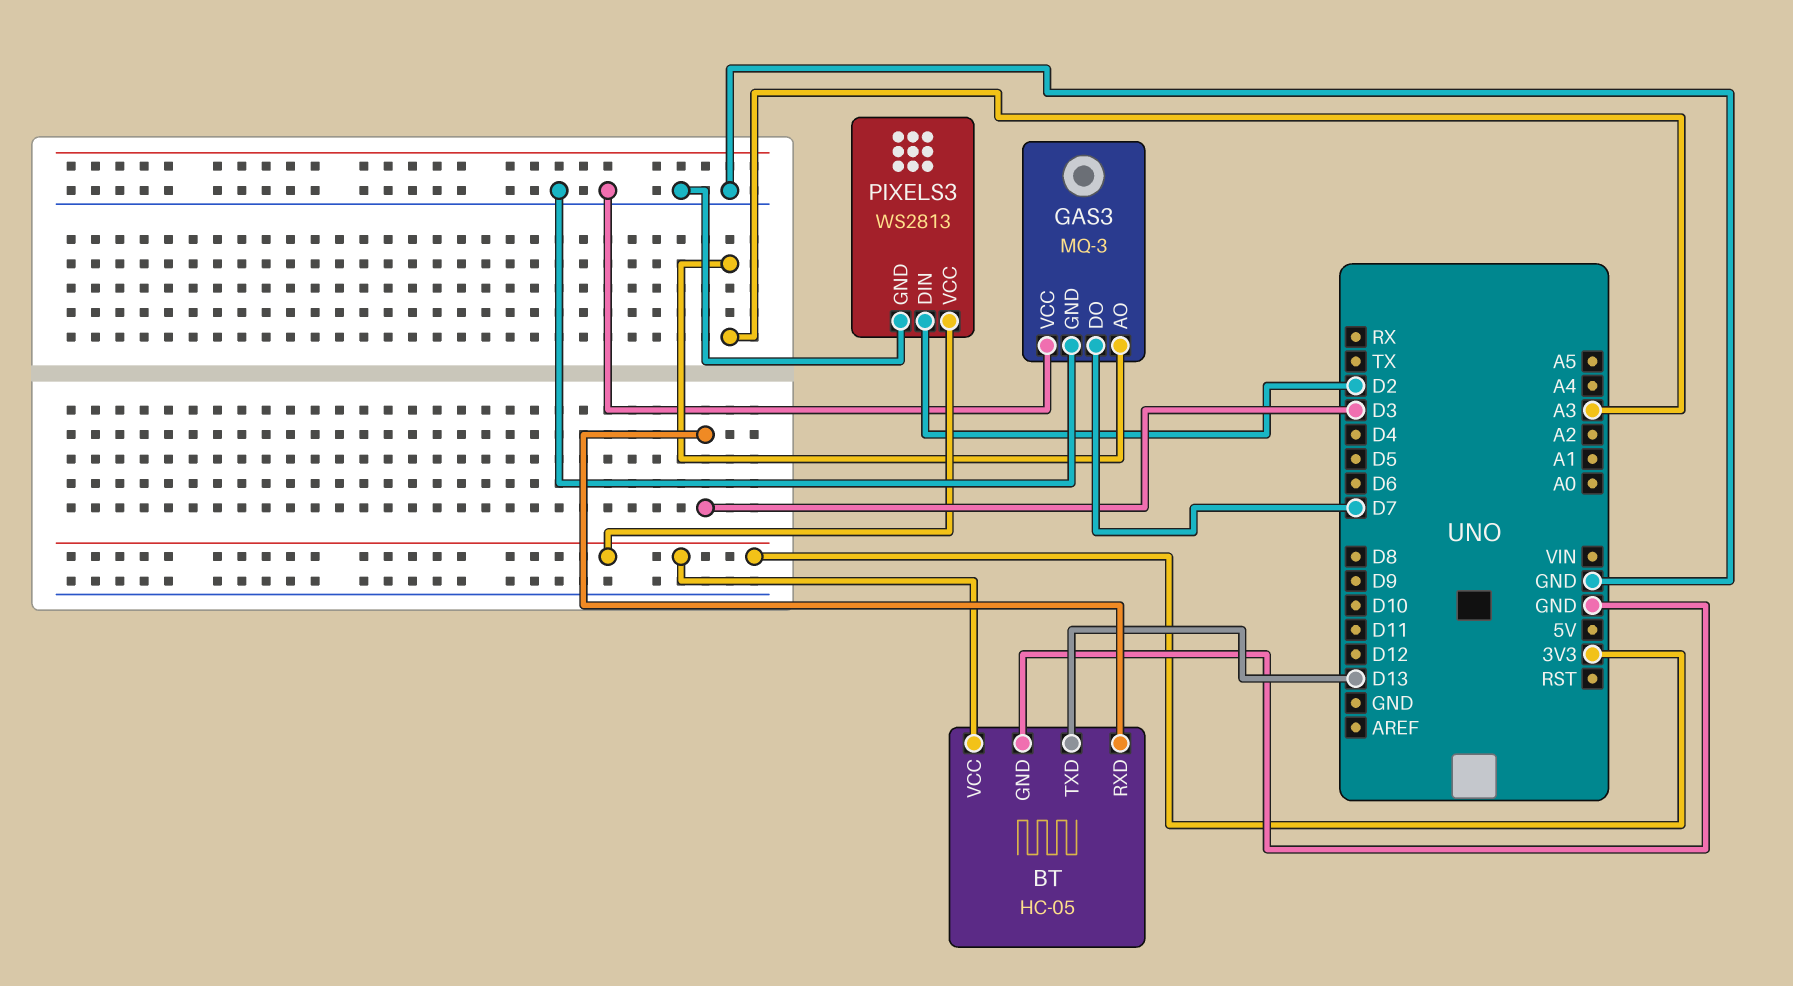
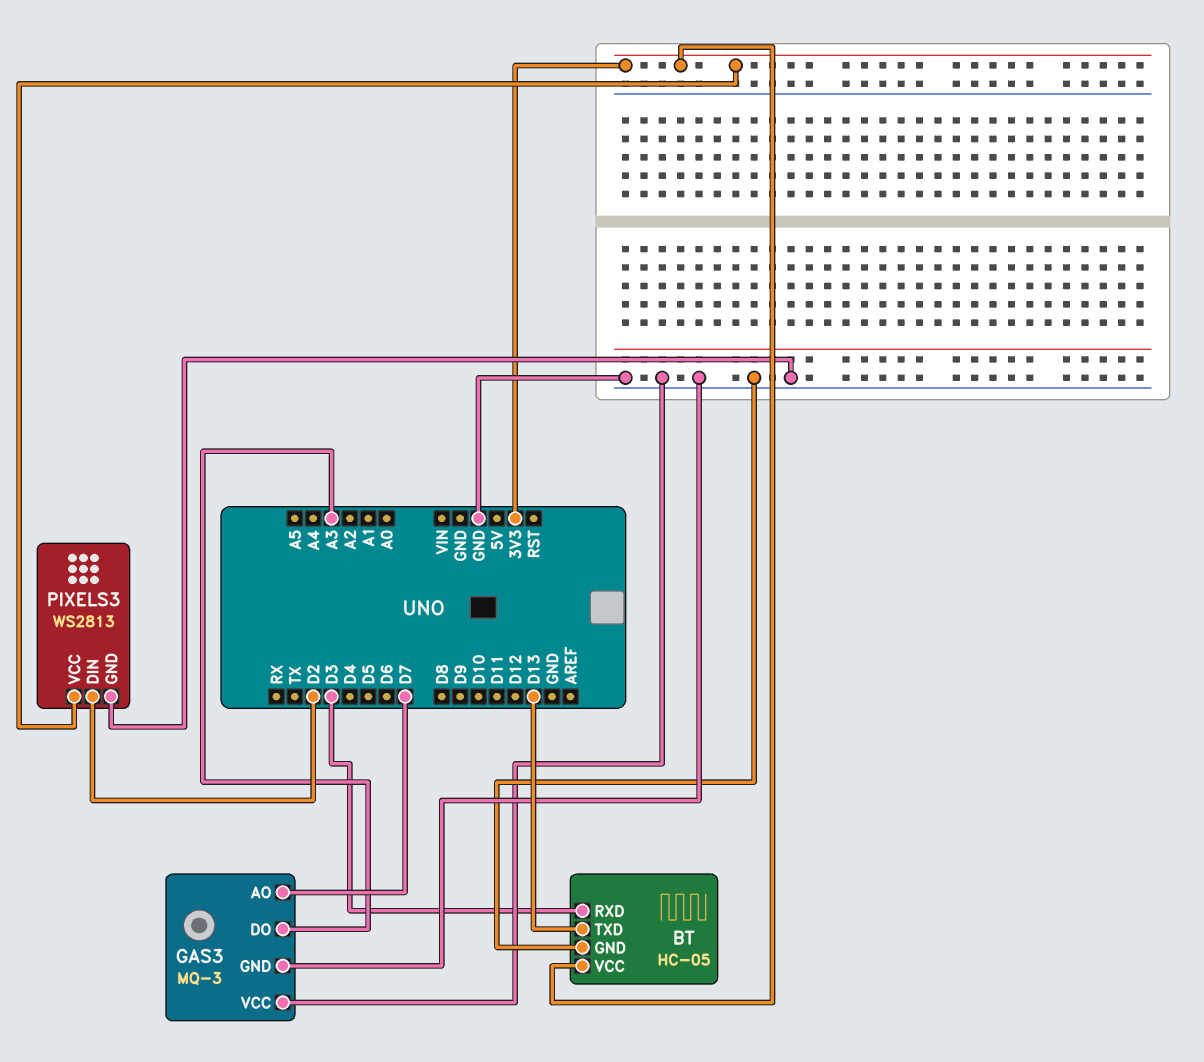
GAS3 pin AO: A3 -> D7
GAS3 pin DO: D7 -> A3

